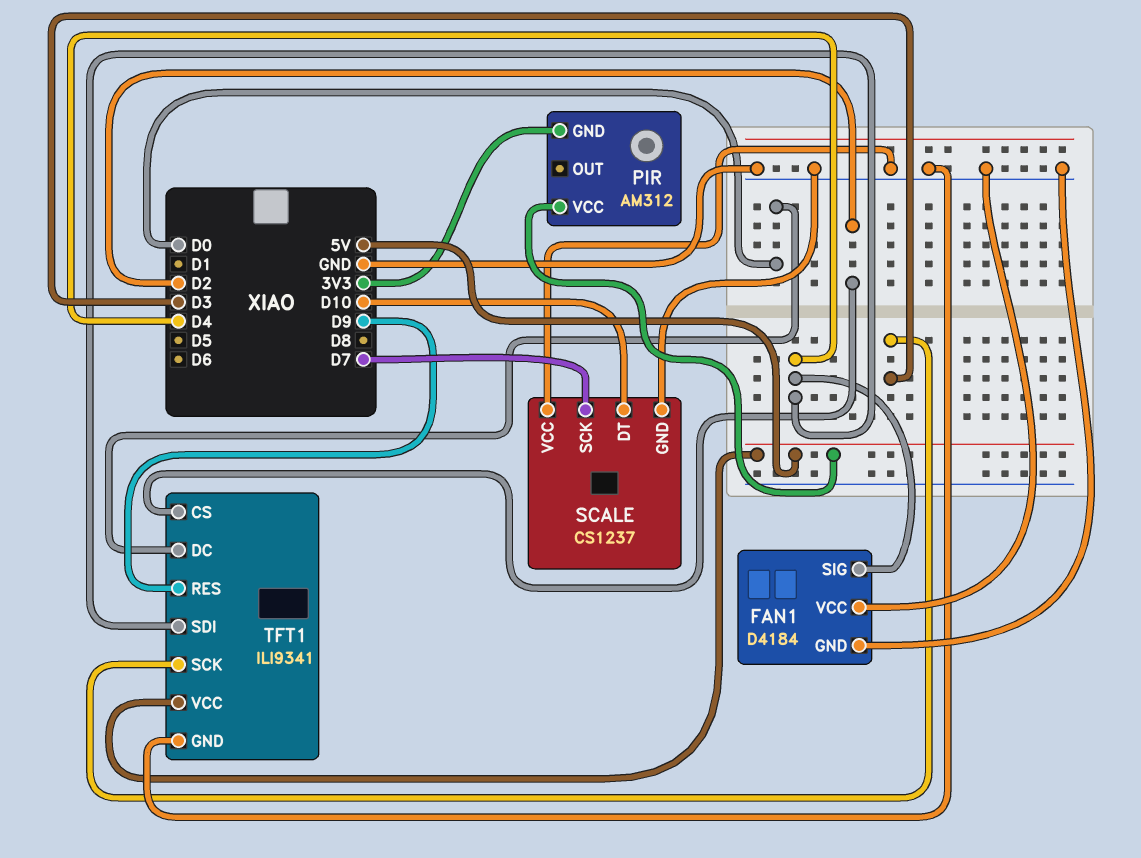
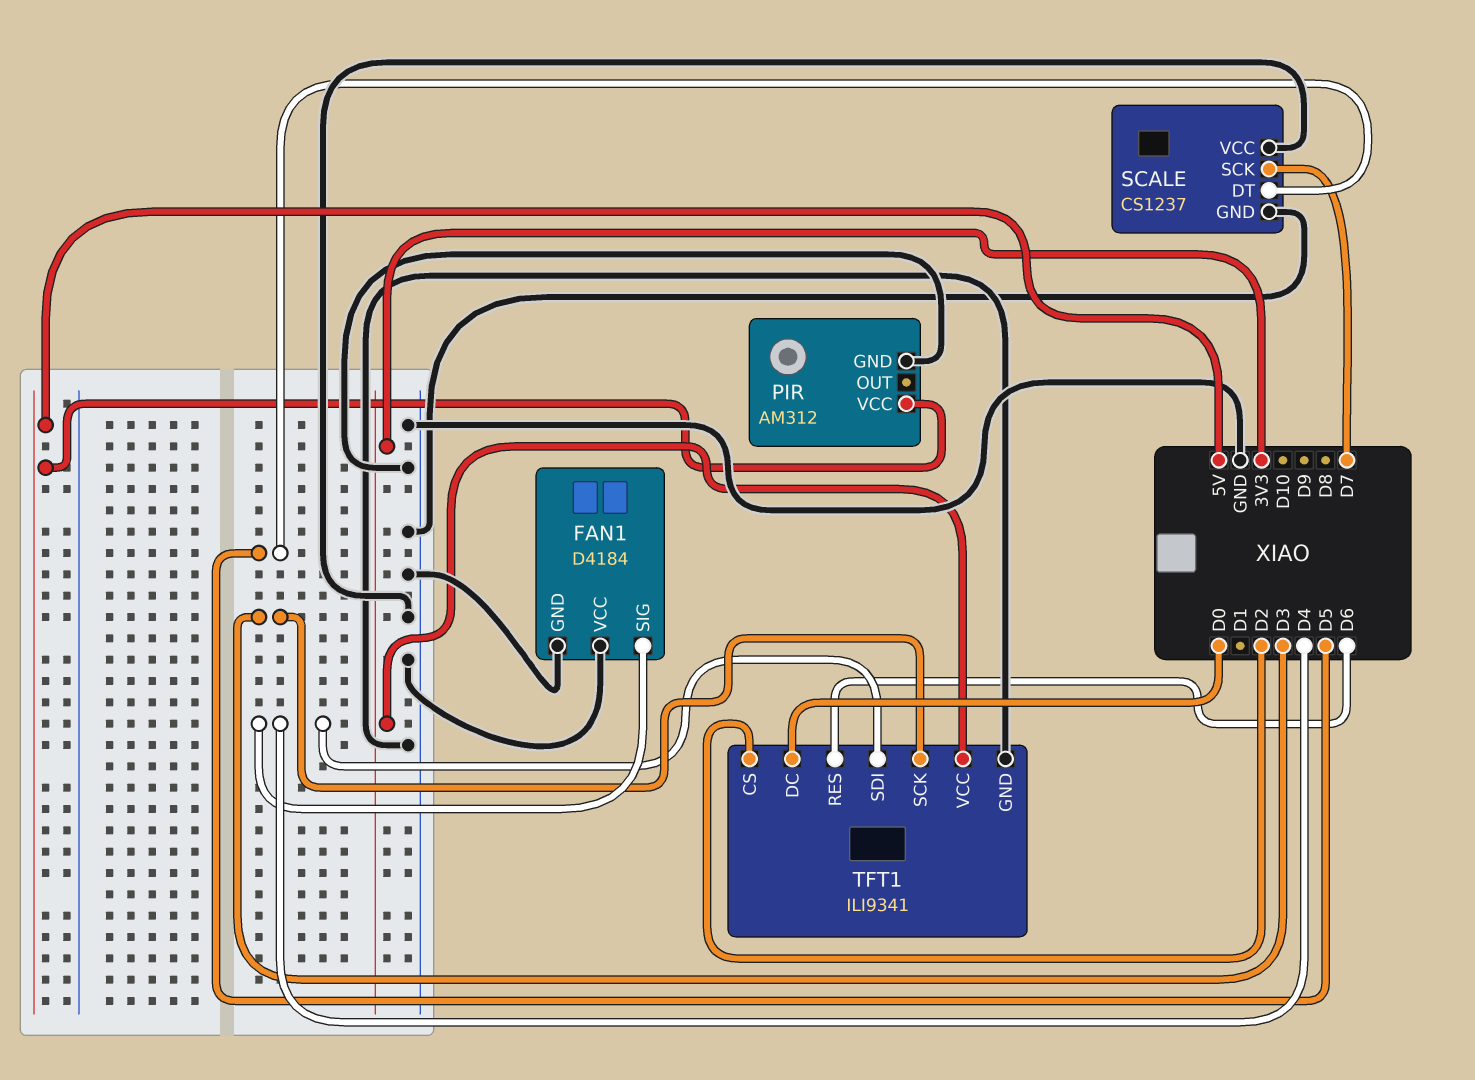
PIR pin GND: 3V3 -> GND
SCALE pin DT: D10 -> D5
TFT1 pin RES: D9 -> D6
TFT1 pin VCC: 5V -> 3V3

